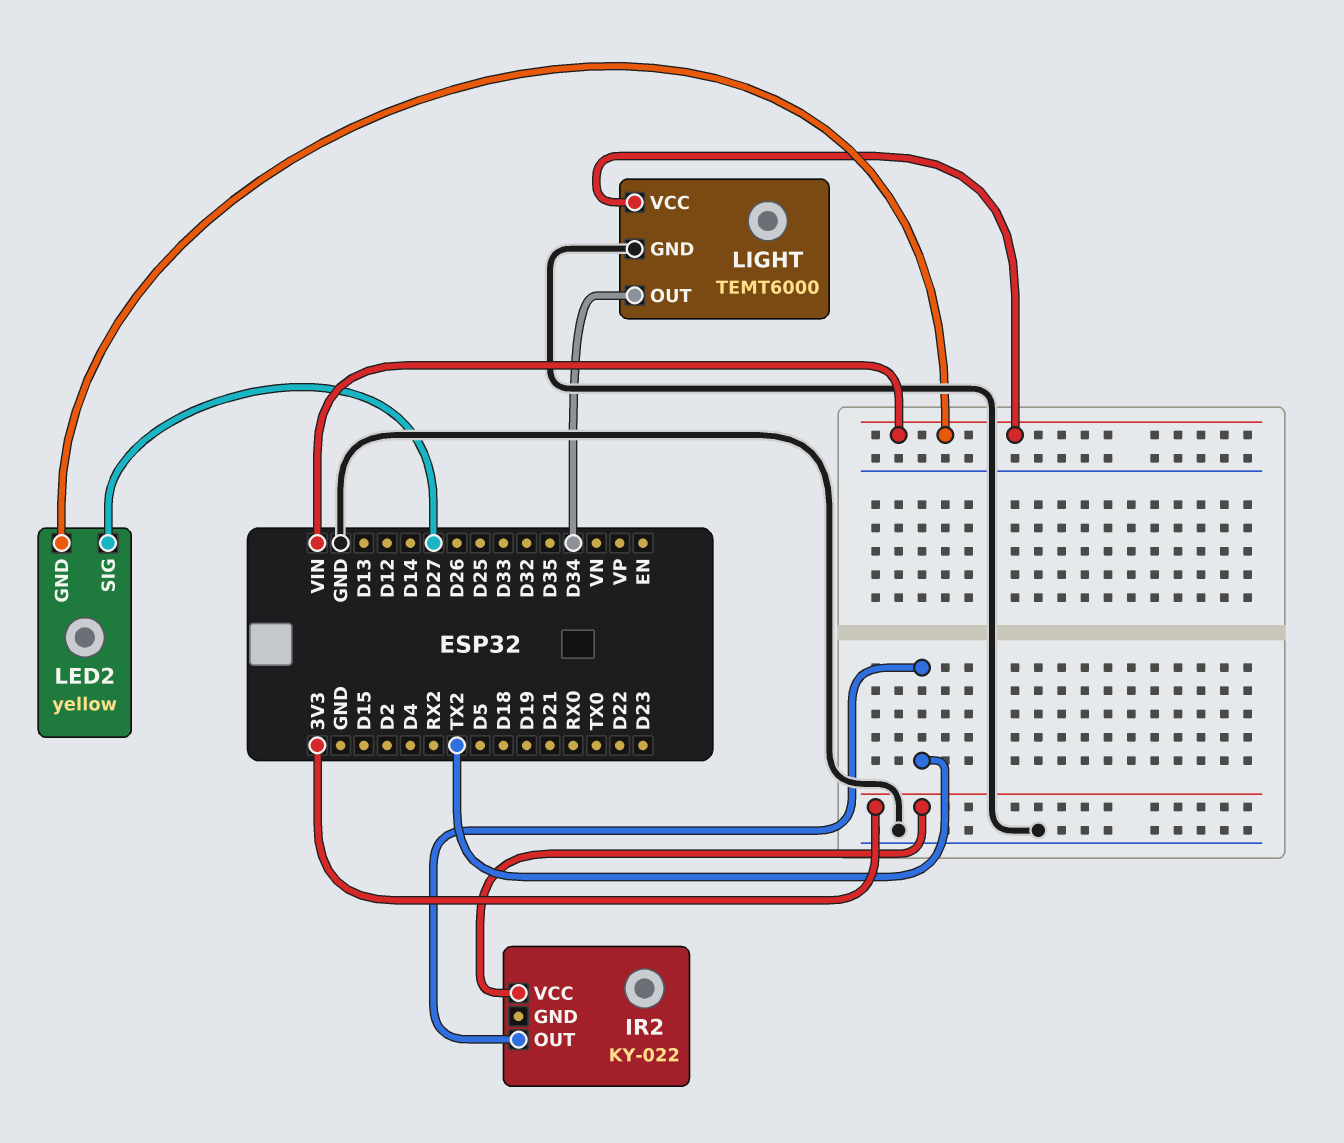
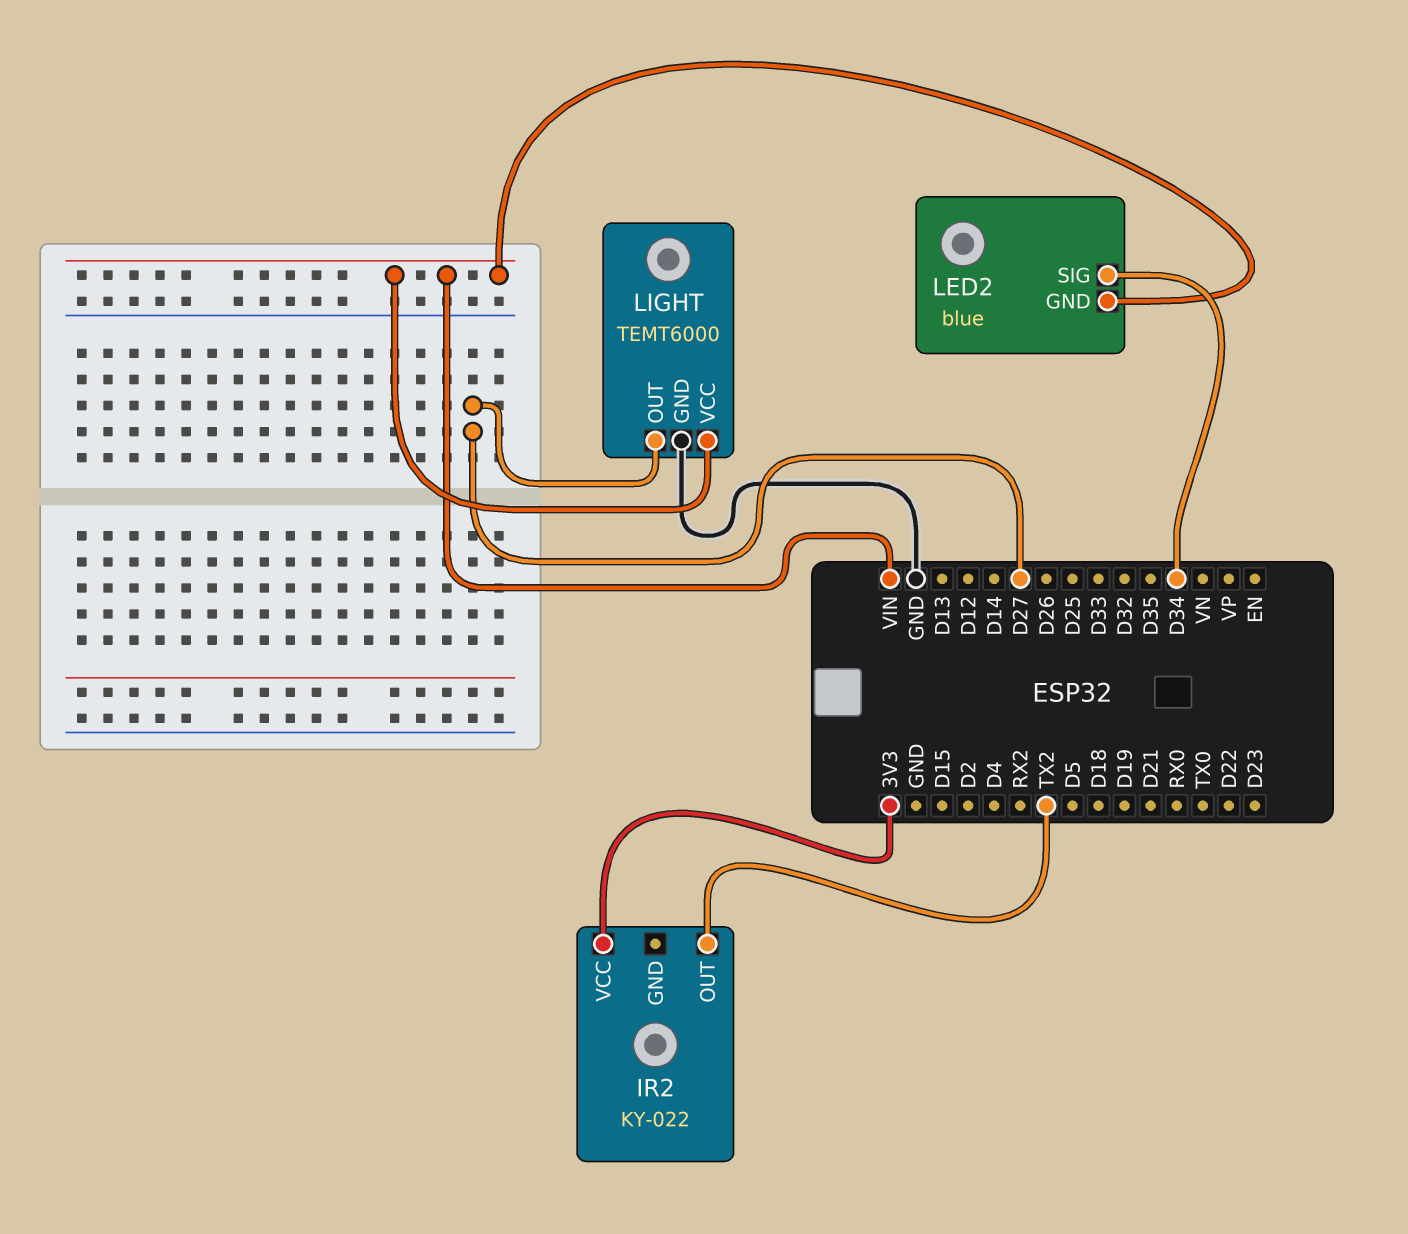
LED2: yellow -> blue
LED2 pin SIG: D27 -> D34
LIGHT pin OUT: D34 -> D27

